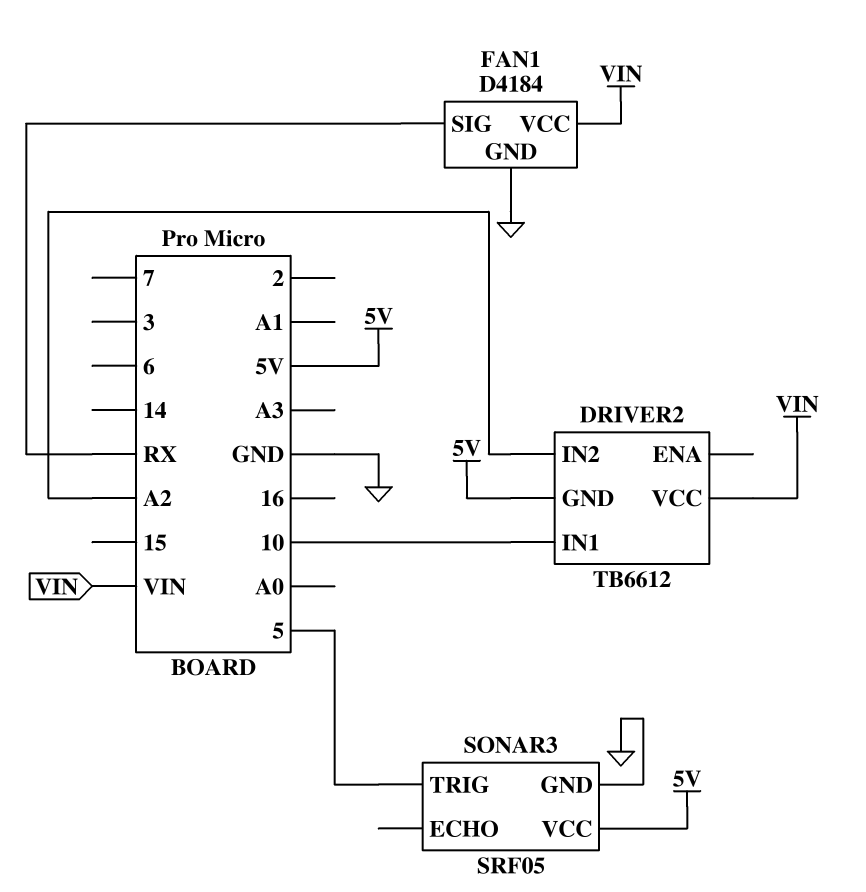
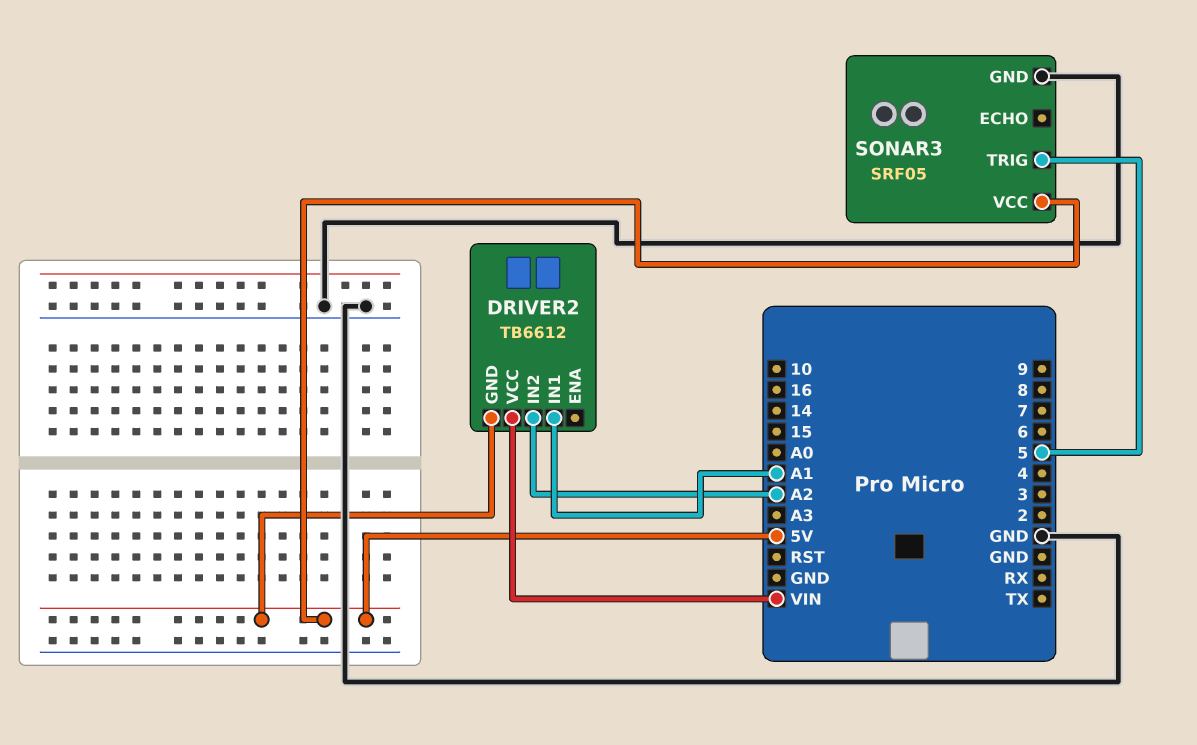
DRIVER2 pin IN1: 10 -> A1
FAN1: D4184 -> none
FAN1 pin GND: GND -> none
FAN1 pin SIG: RX -> none
FAN1 pin VCC: VIN -> none

